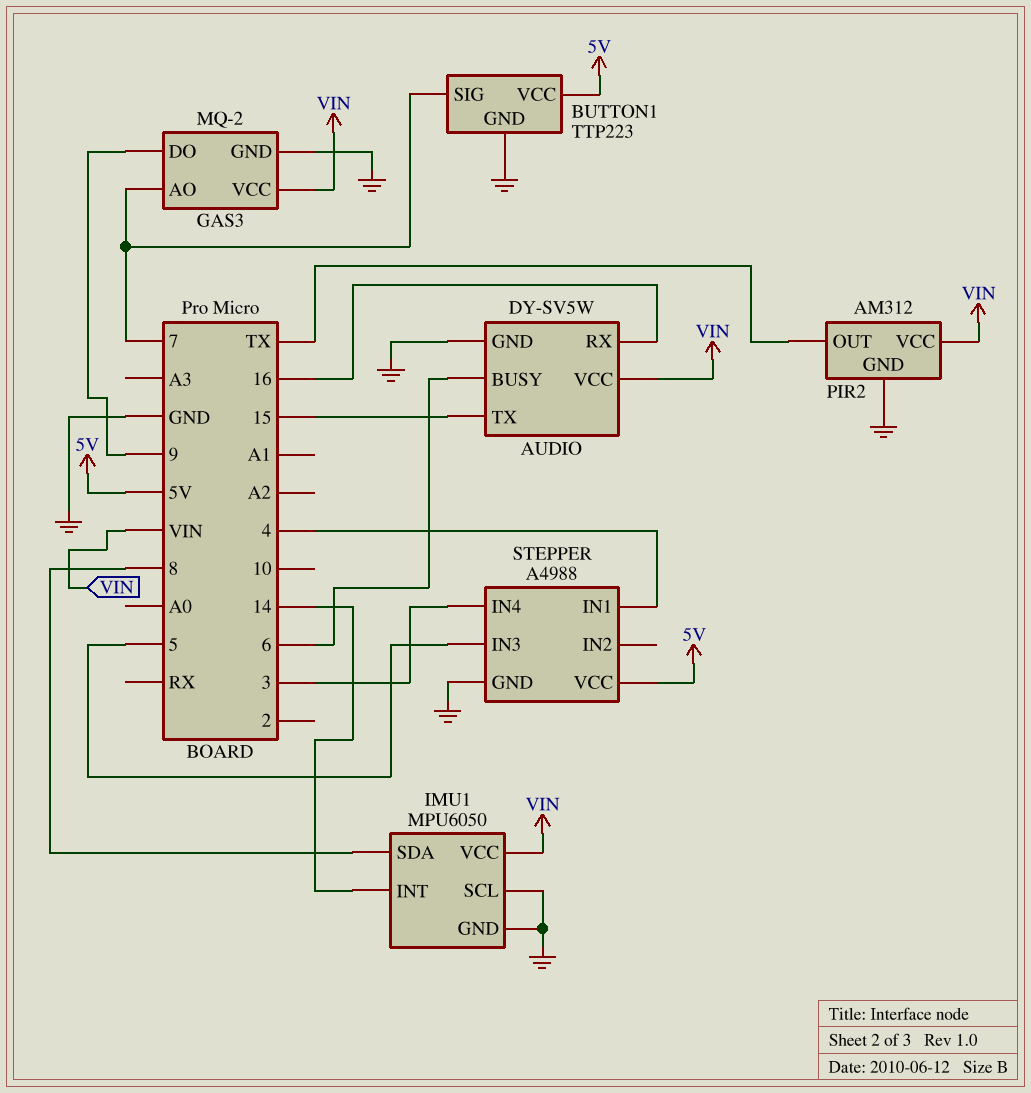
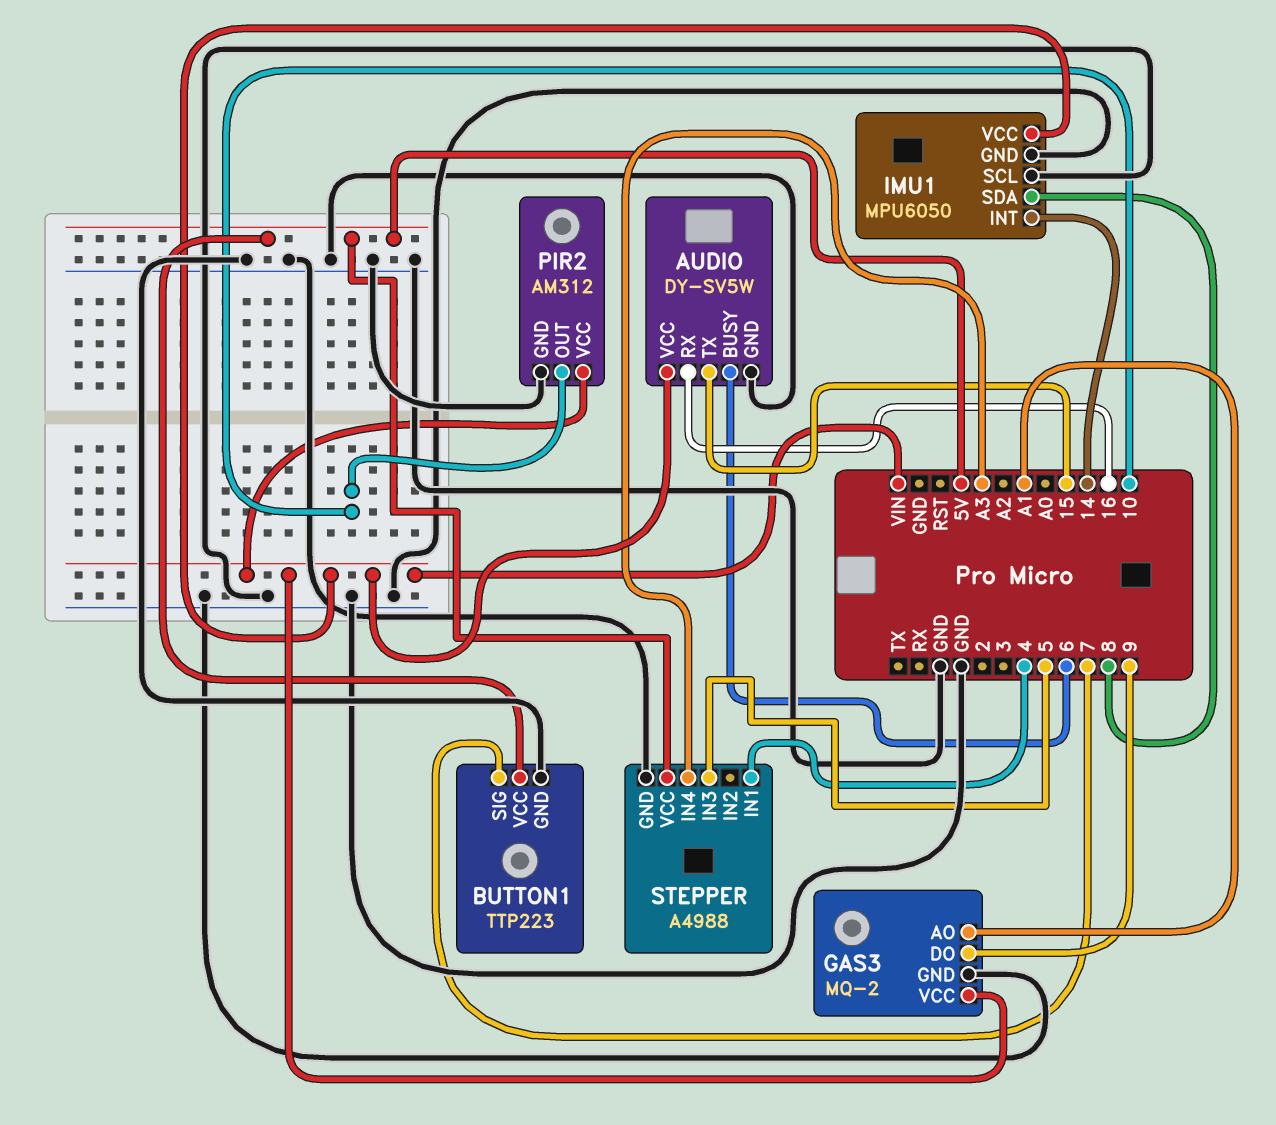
GAS3 pin AO: 7 -> A1
PIR2 pin OUT: TX -> 10
STEPPER pin IN4: 3 -> A3

